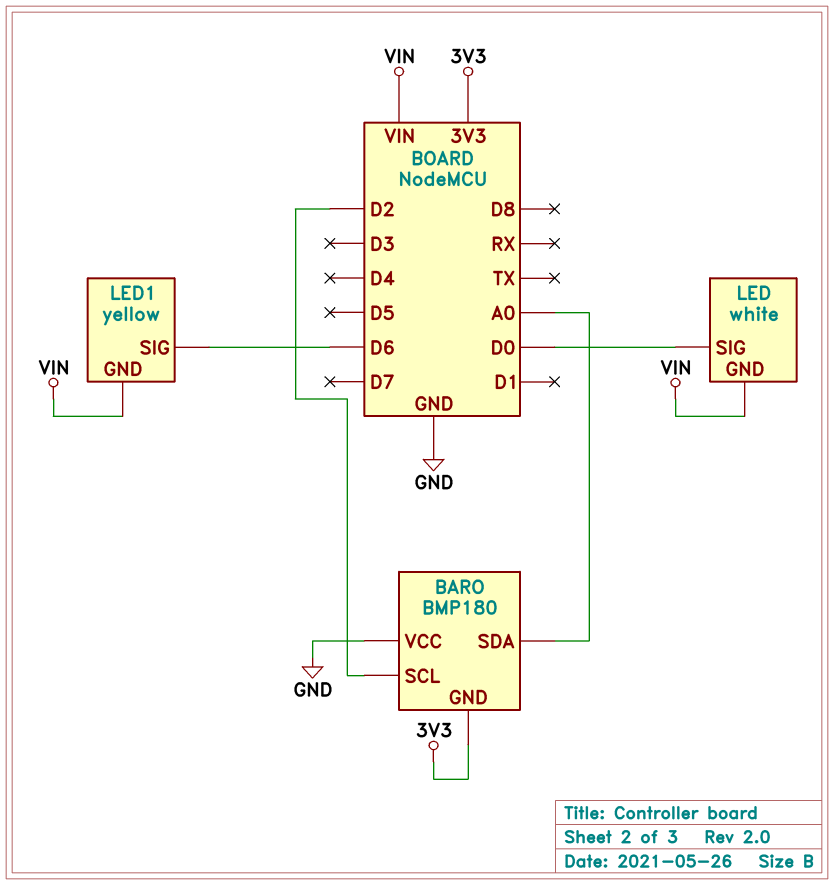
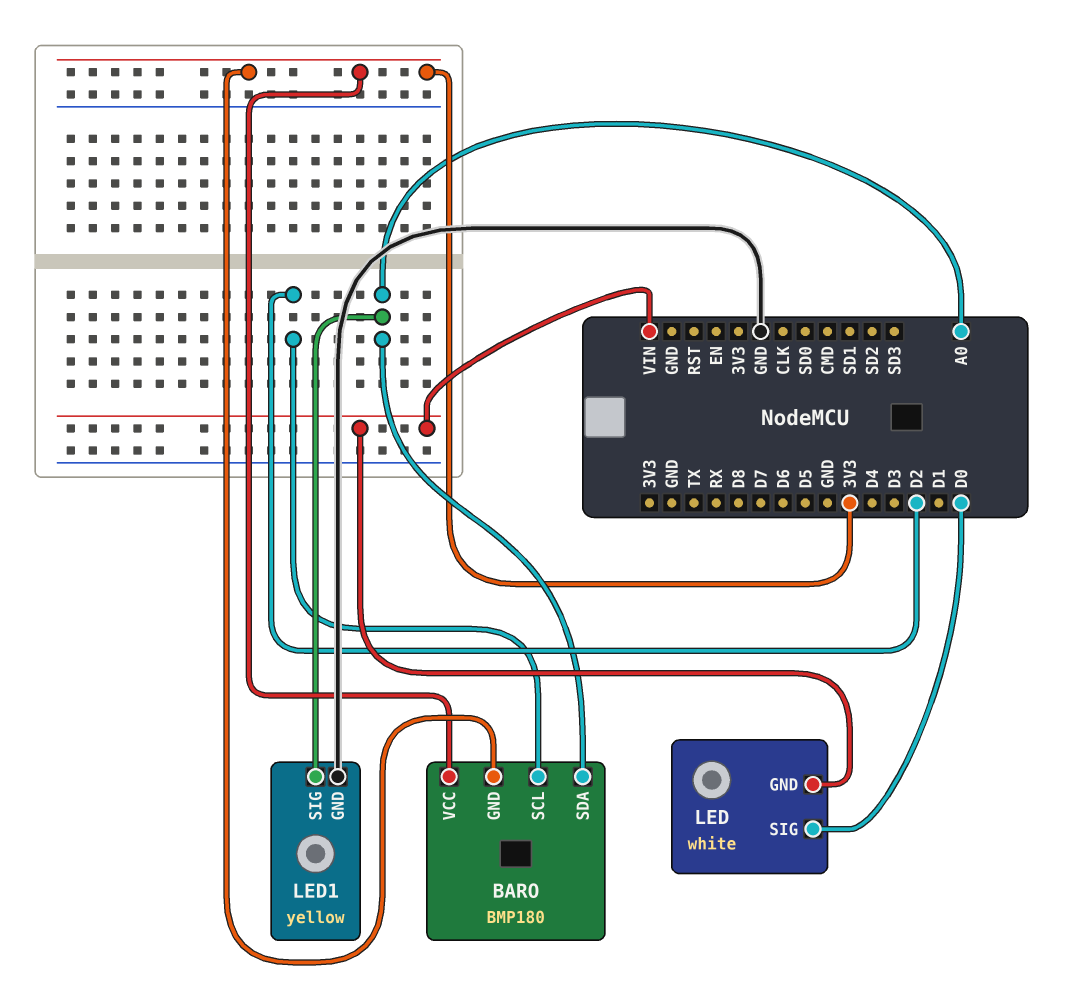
BARO pin VCC: GND -> 3V3
LED1 pin GND: VIN -> GND
LED1 pin SIG: D6 -> A0

